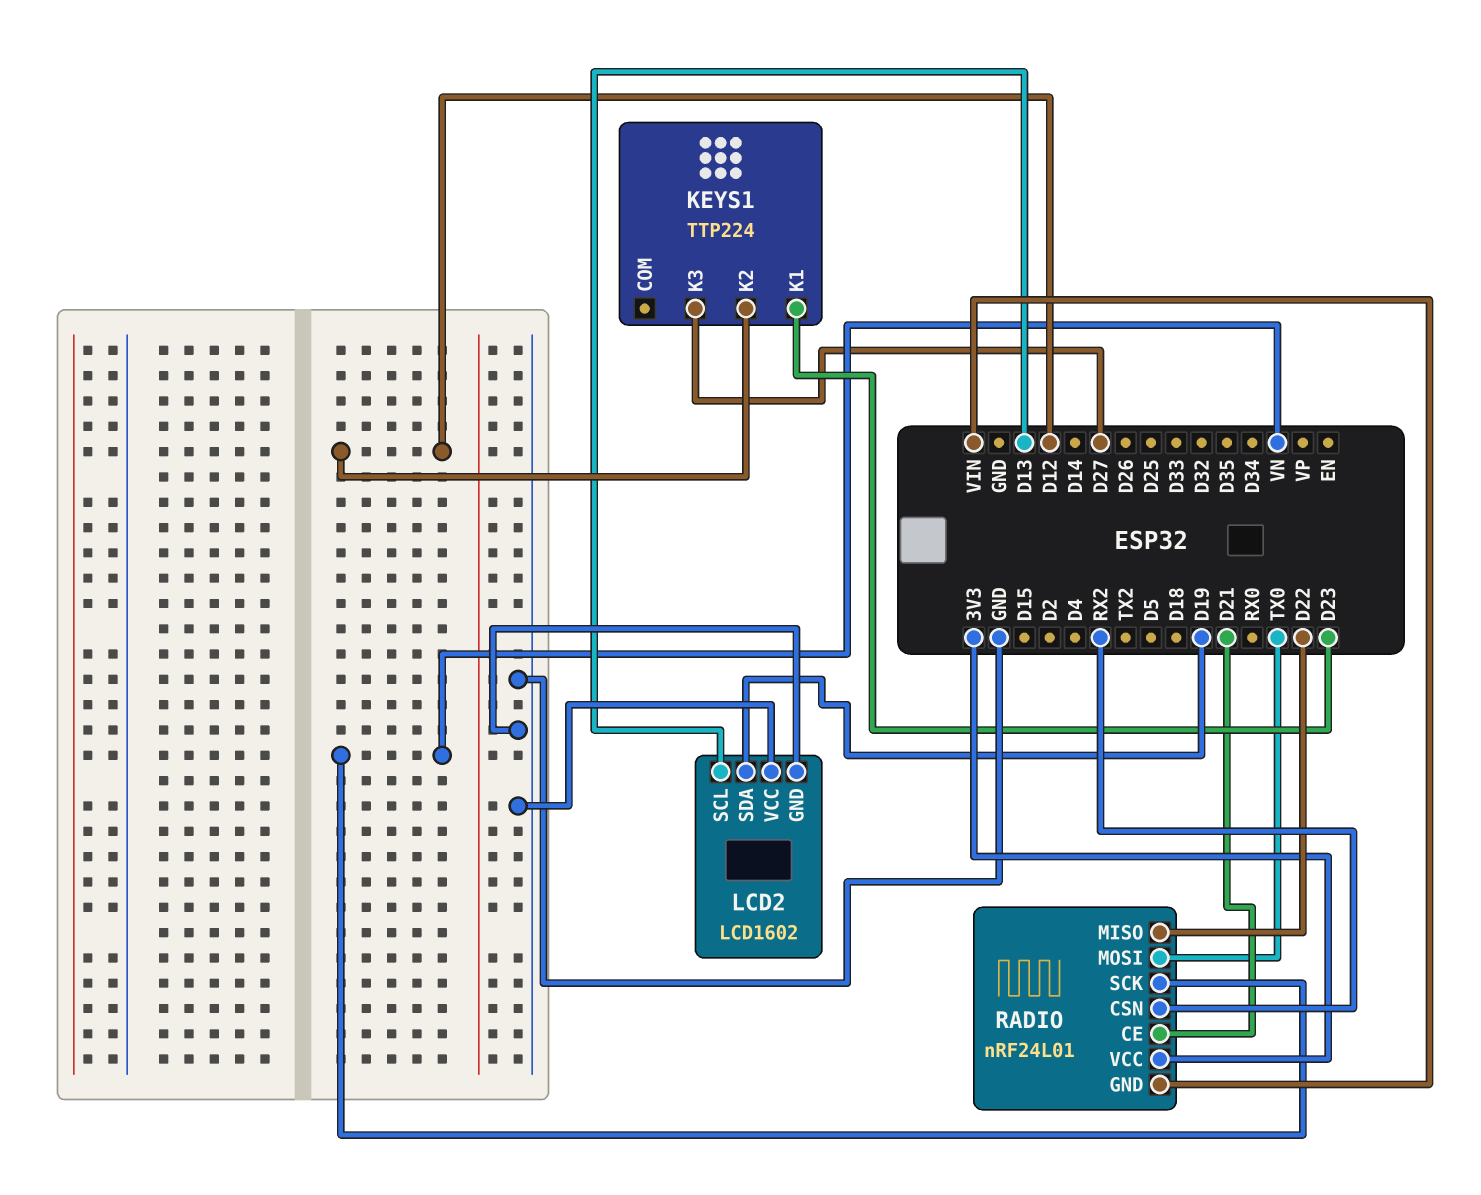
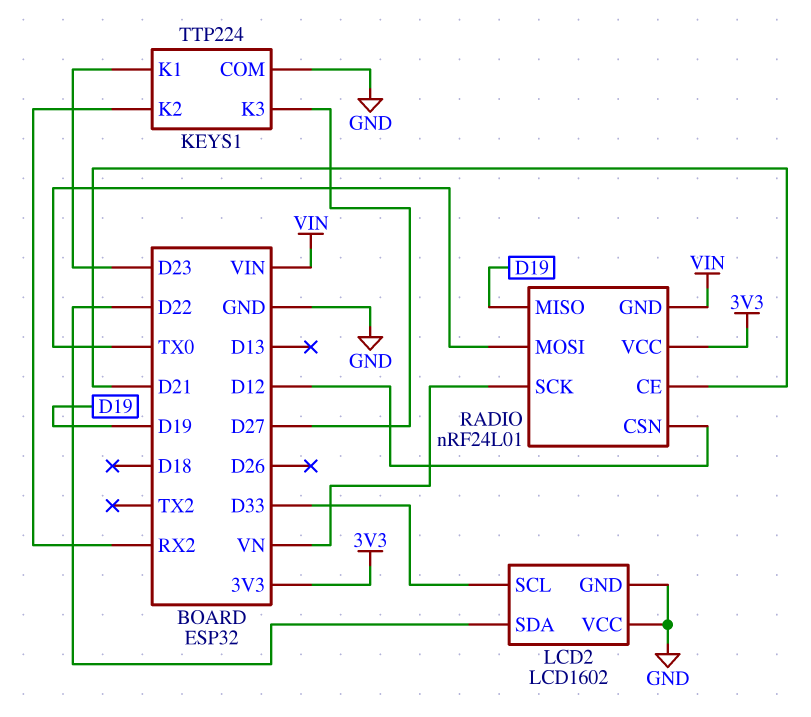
KEYS1 pin COM: none -> GND
KEYS1 pin K2: D12 -> RX2
LCD2 pin SCL: D13 -> D33
LCD2 pin SDA: D19 -> D22
RADIO pin CSN: RX2 -> D12
RADIO pin MISO: D22 -> D19

